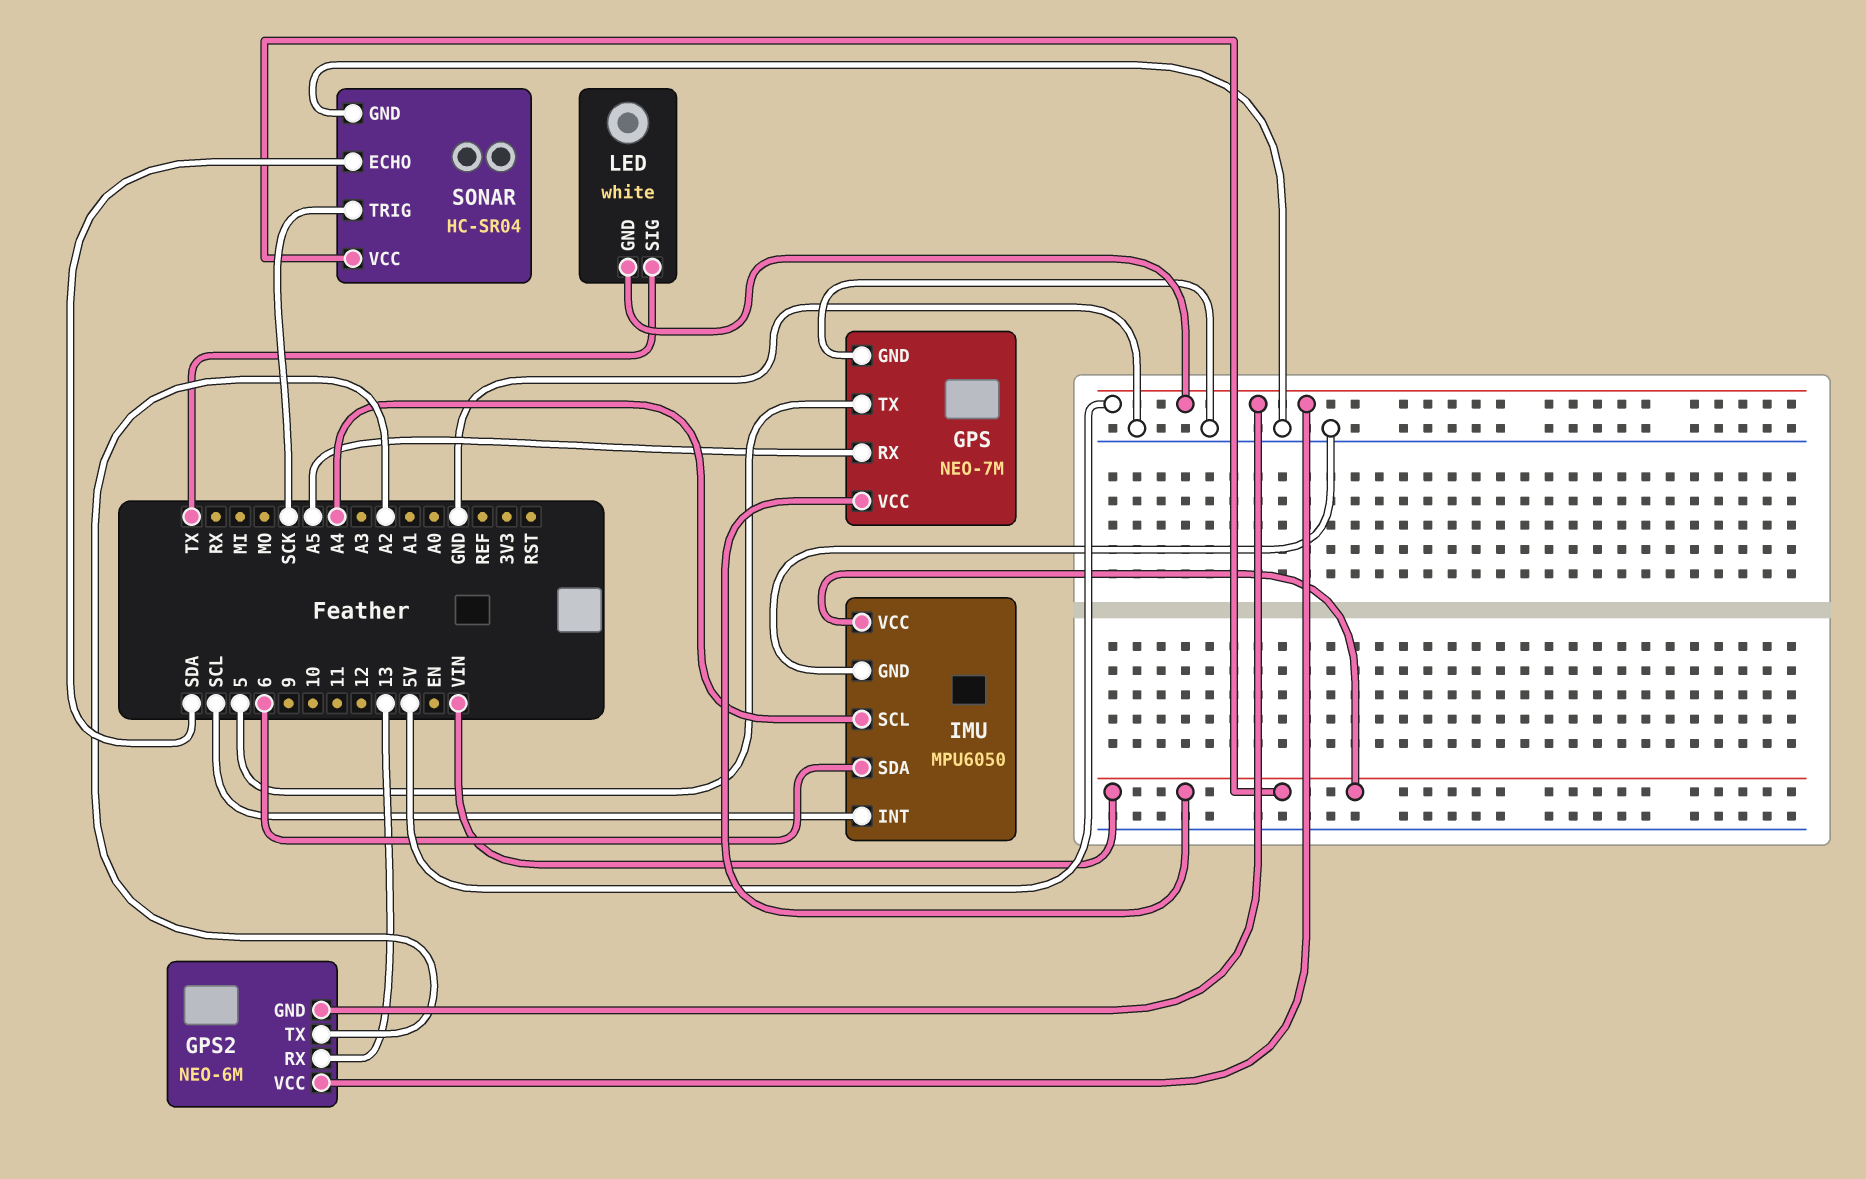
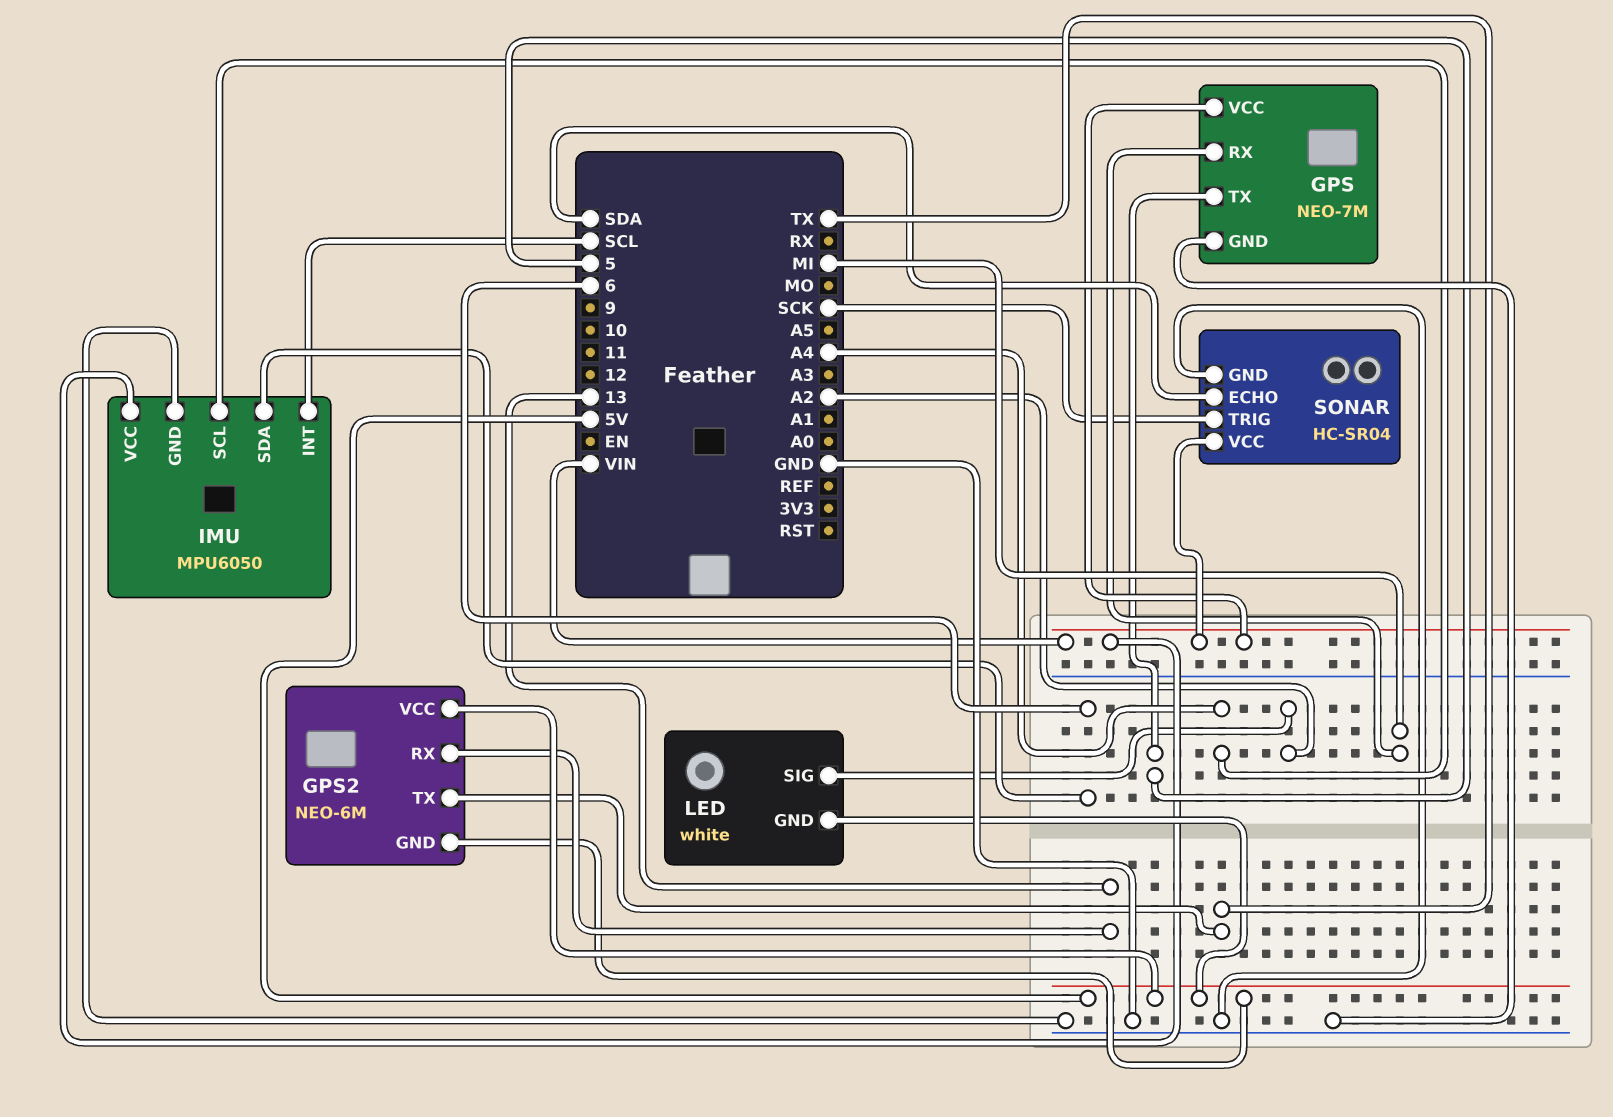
GPS pin RX: A5 -> MI
GPS2 pin TX: A2 -> TX
LED pin SIG: TX -> A2

